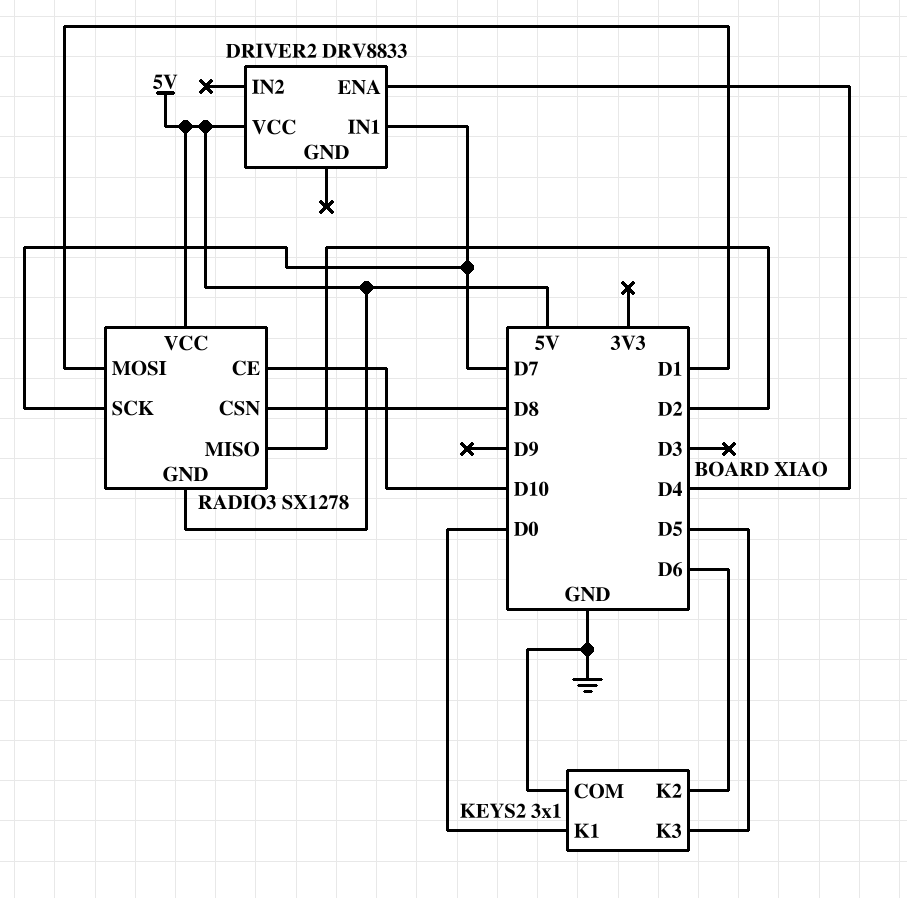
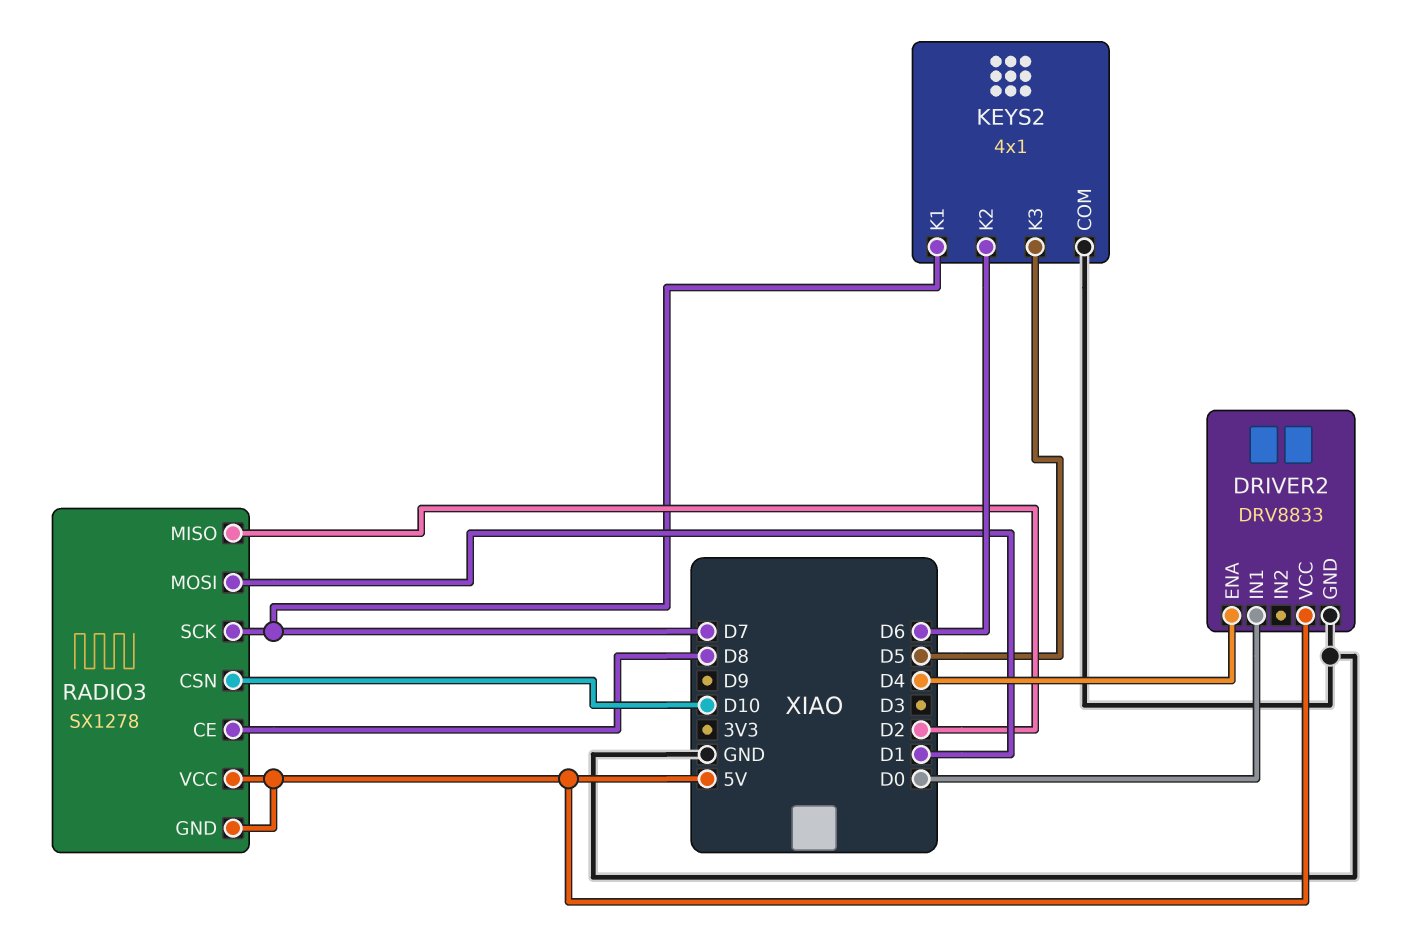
DRIVER2 pin GND: none -> GND
DRIVER2 pin IN1: D7 -> D0
KEYS2: 3x1 -> 4x1
KEYS2 pin K1: D0 -> D7
RADIO3 pin CE: D10 -> D8
RADIO3 pin CSN: D8 -> D10

